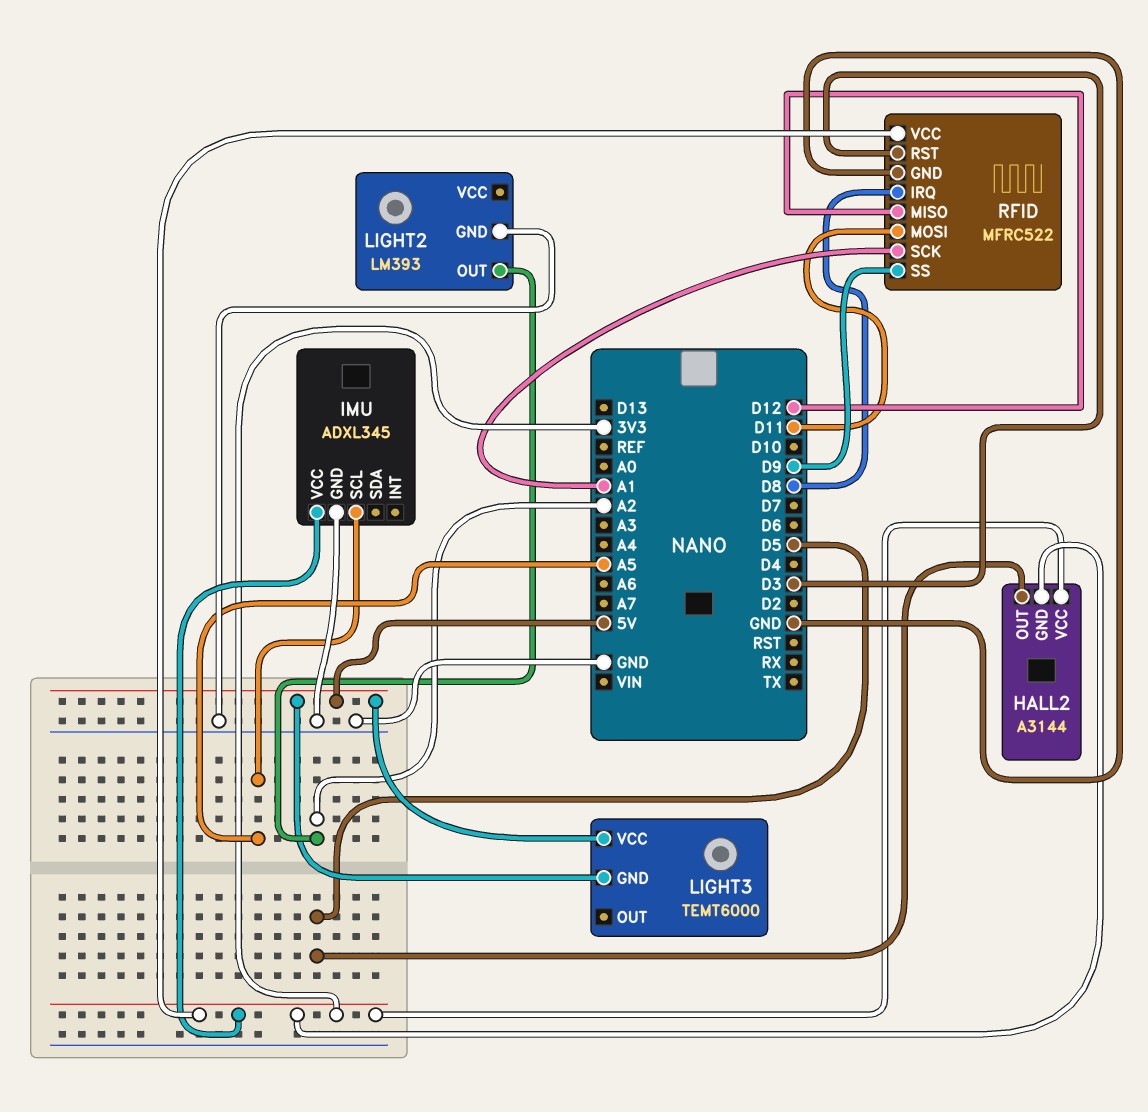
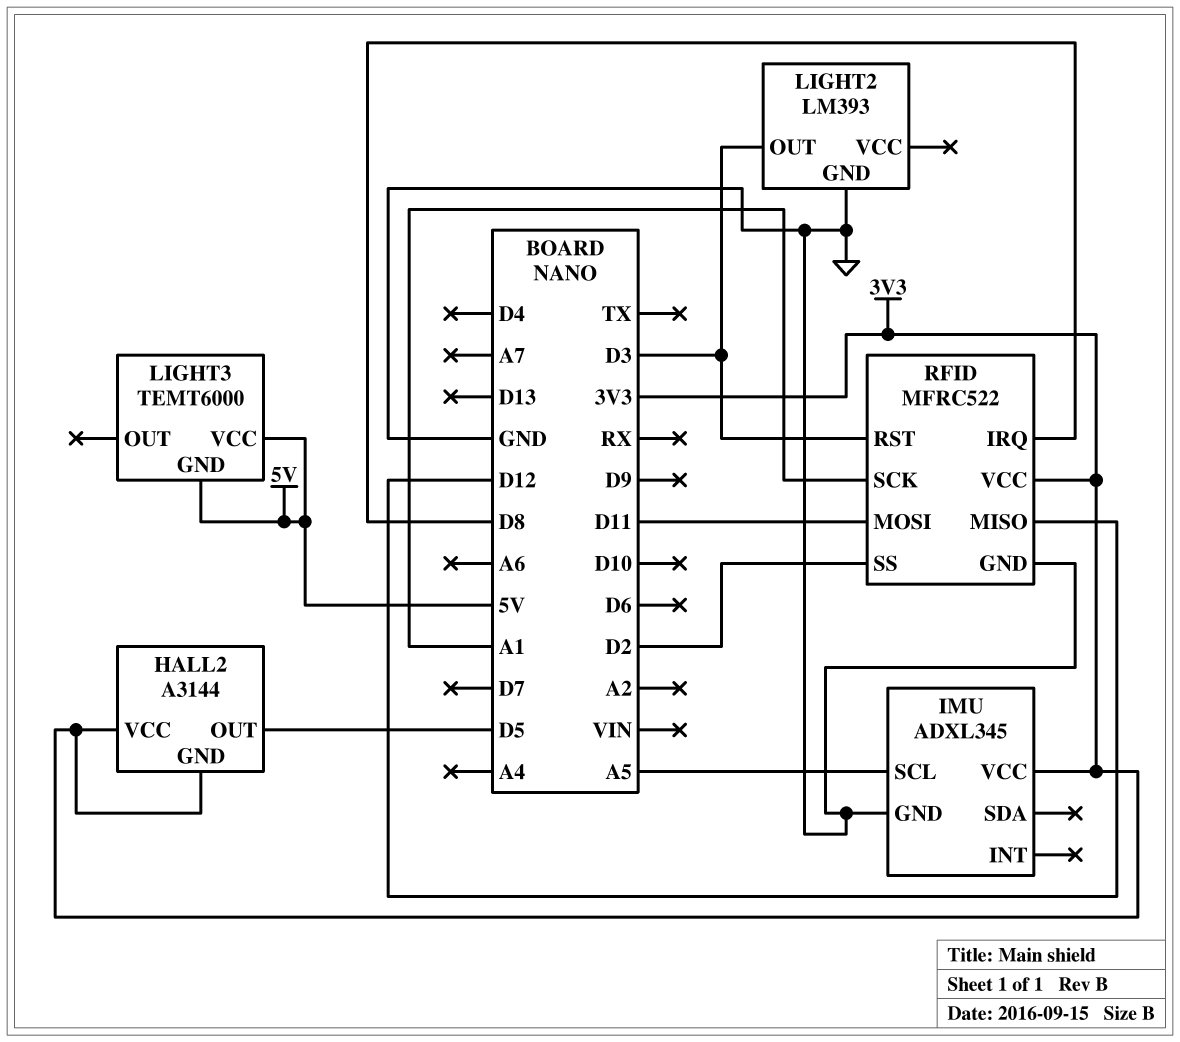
LIGHT2 pin OUT: A2 -> D3
RFID pin SS: D9 -> D2

